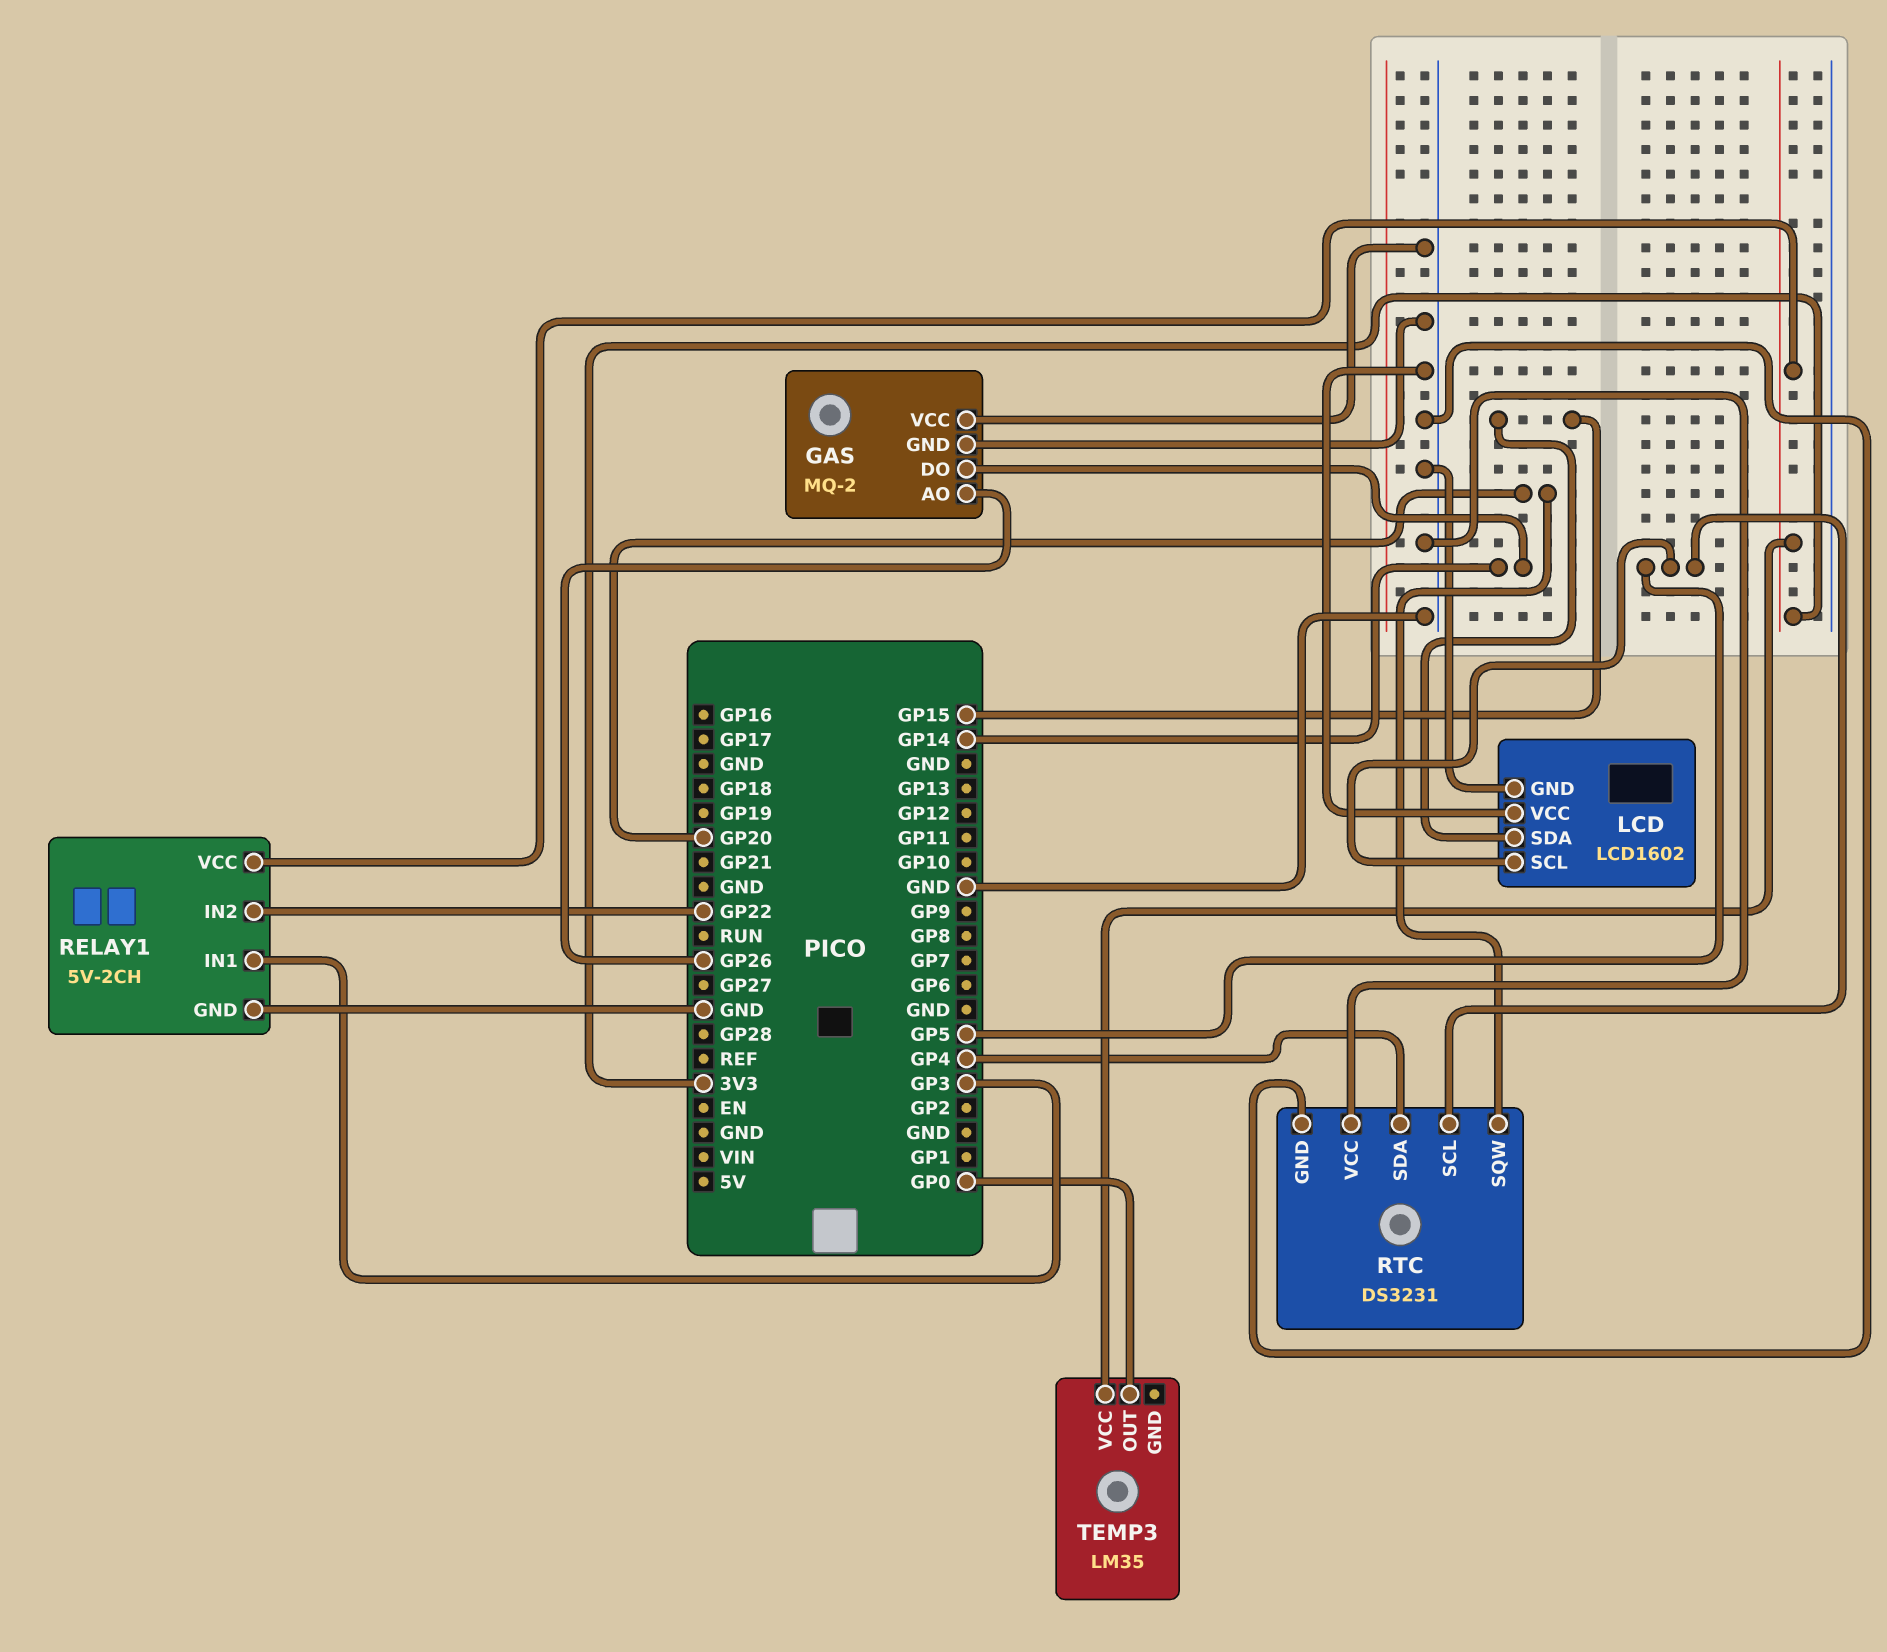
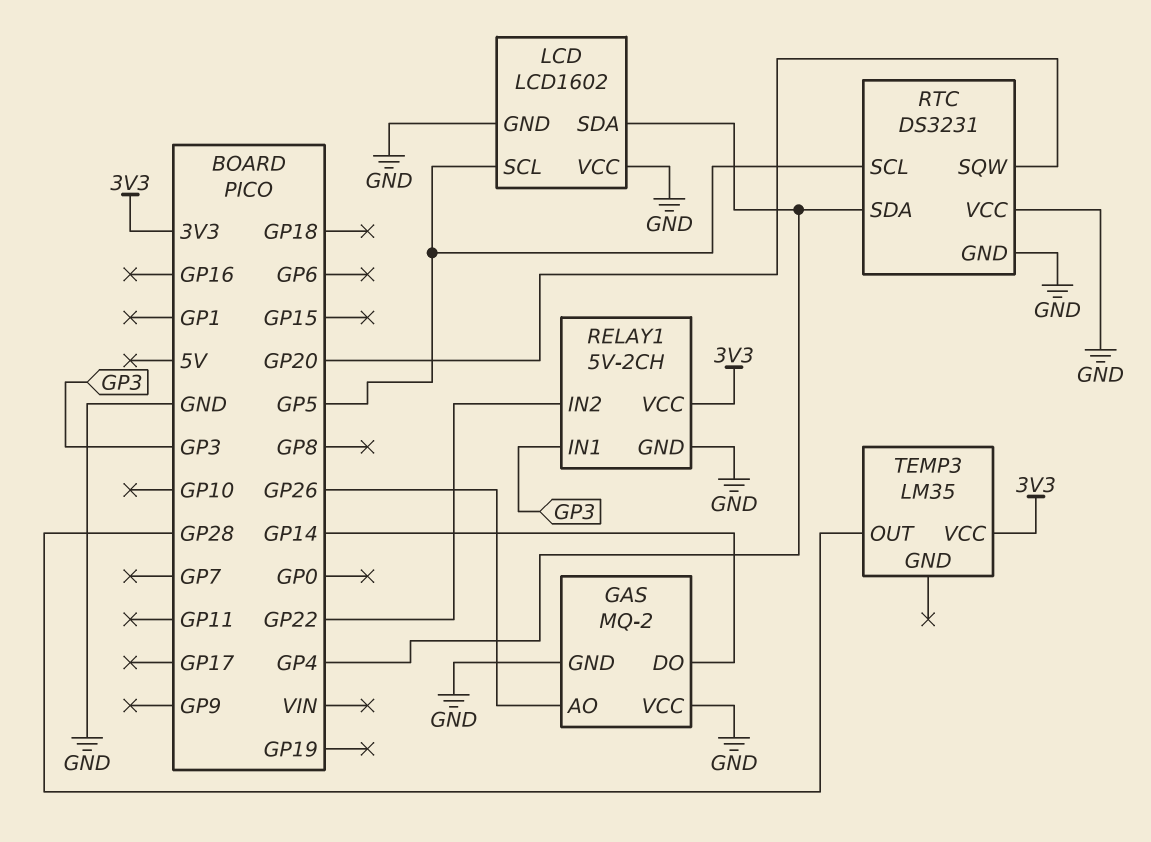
LCD pin SDA: GP15 -> GP4
TEMP3 pin OUT: GP0 -> GP28

